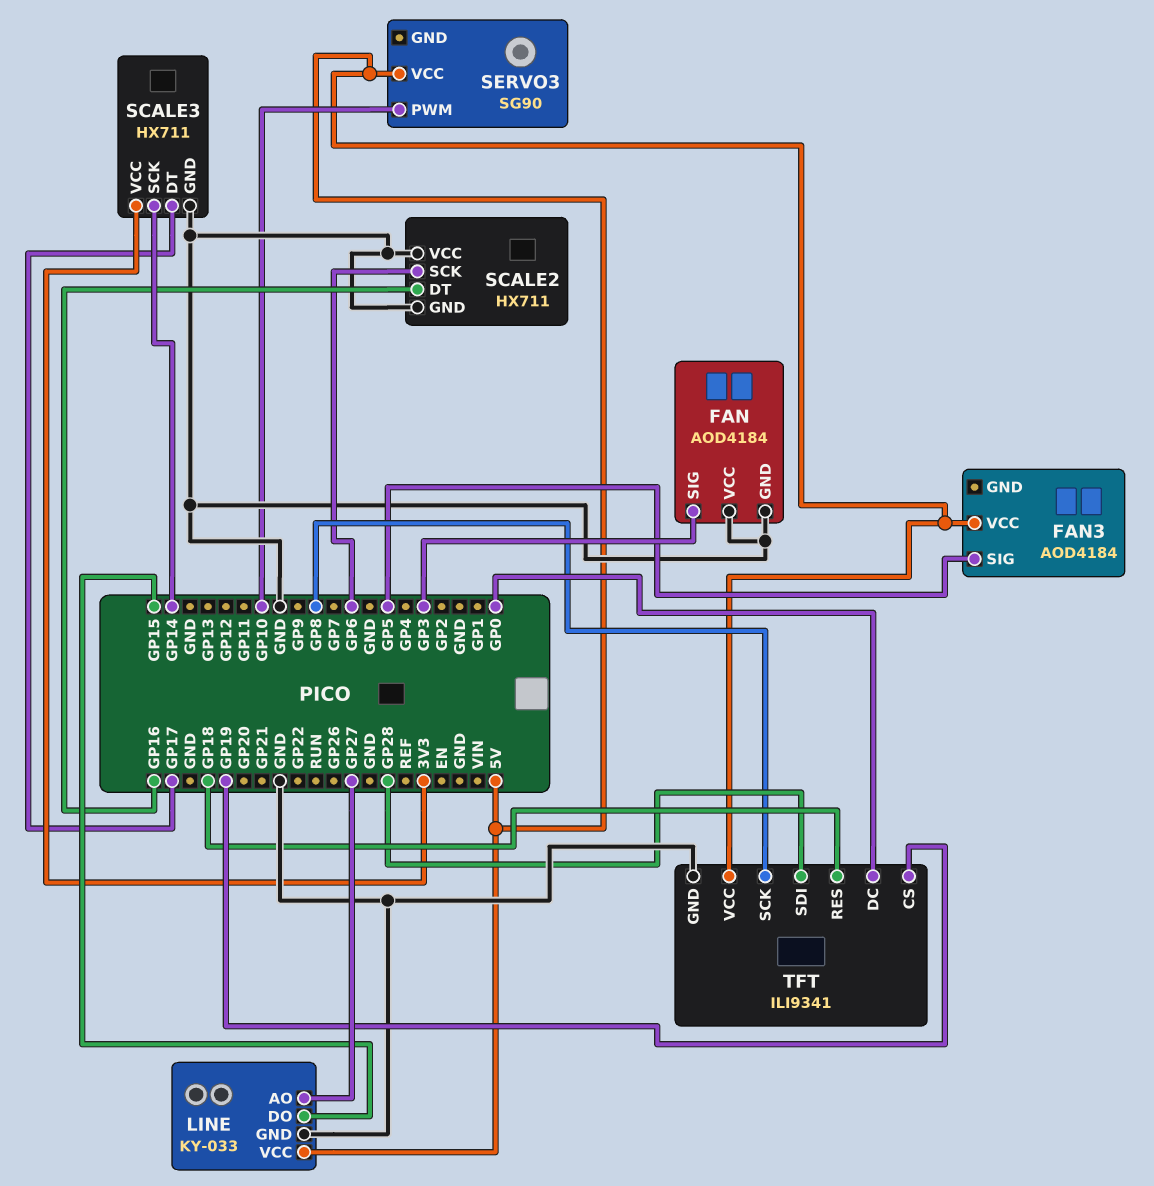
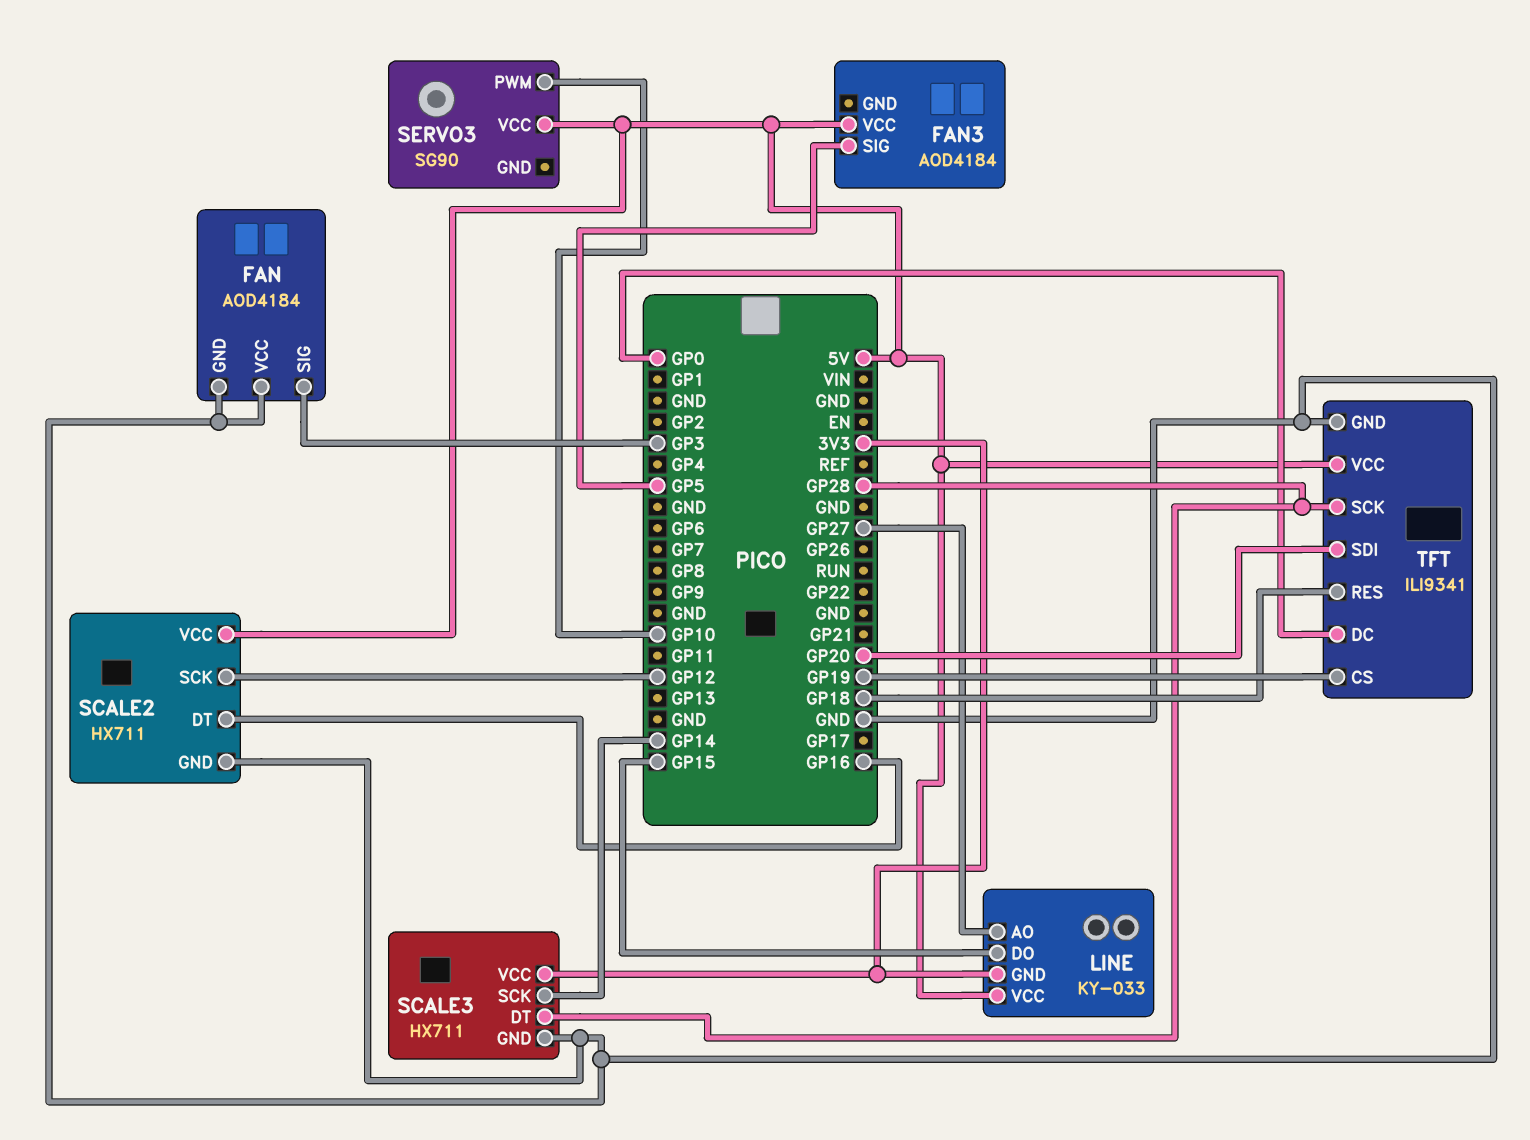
LINE pin GND: GND -> 3V3
SCALE2 pin SCK: GP6 -> GP12
SCALE2 pin VCC: GND -> 5V
SCALE3 pin DT: GP17 -> GP28
TFT pin SCK: GP8 -> GP28
TFT pin SDI: GP28 -> GP20

